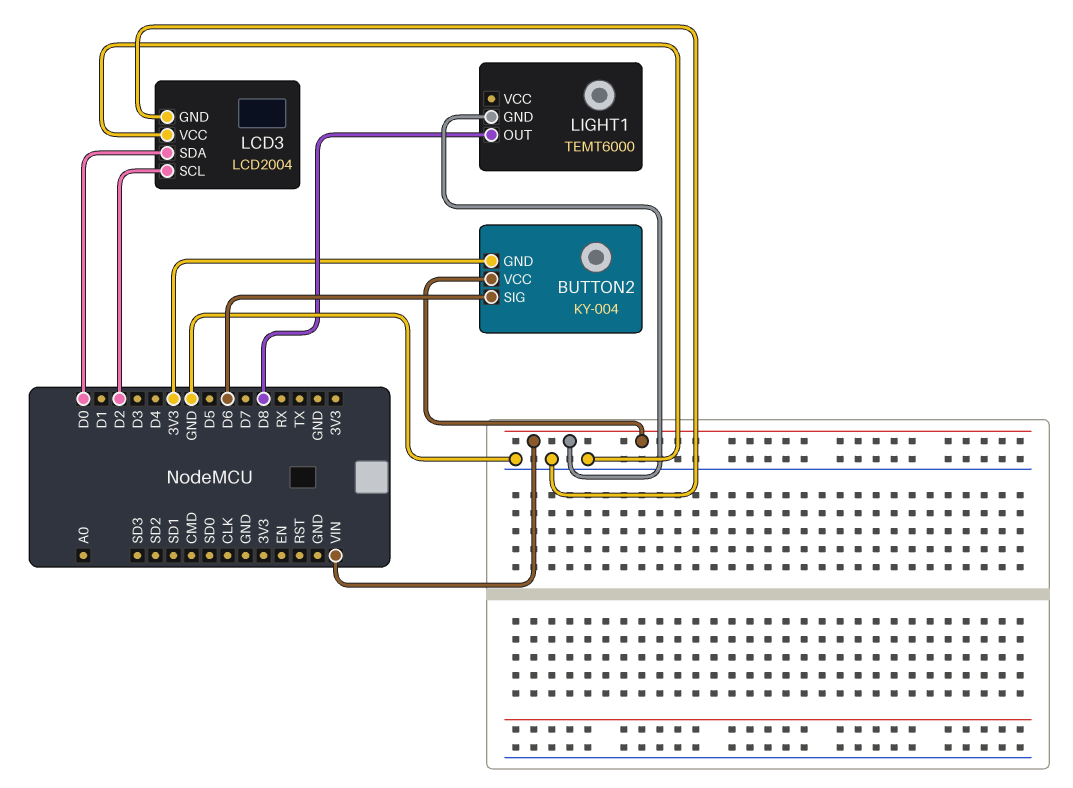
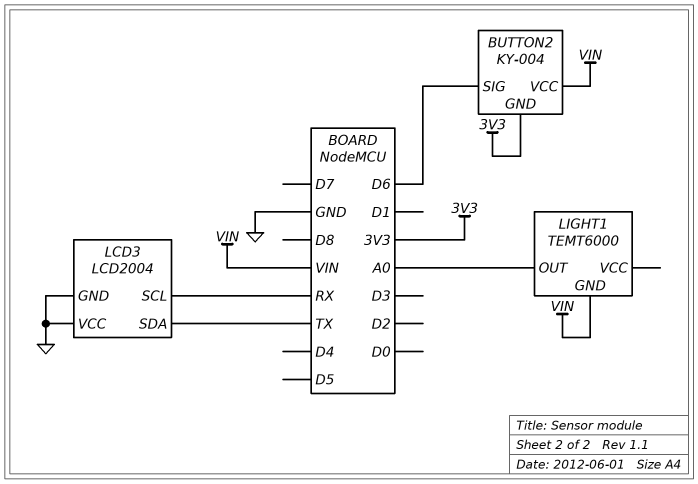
LCD3 pin SCL: D2 -> RX
LCD3 pin SDA: D0 -> TX
LIGHT1 pin OUT: D8 -> A0

